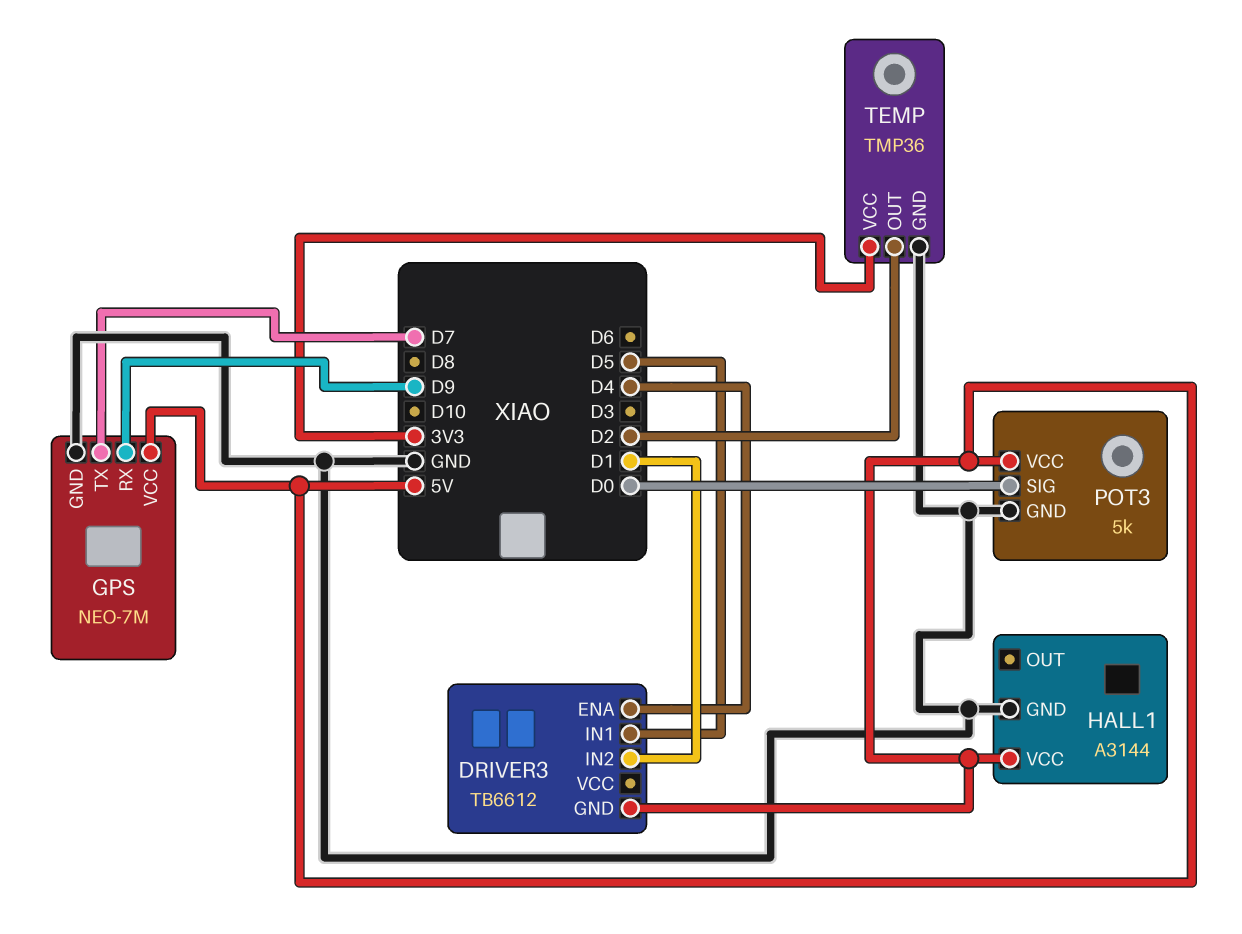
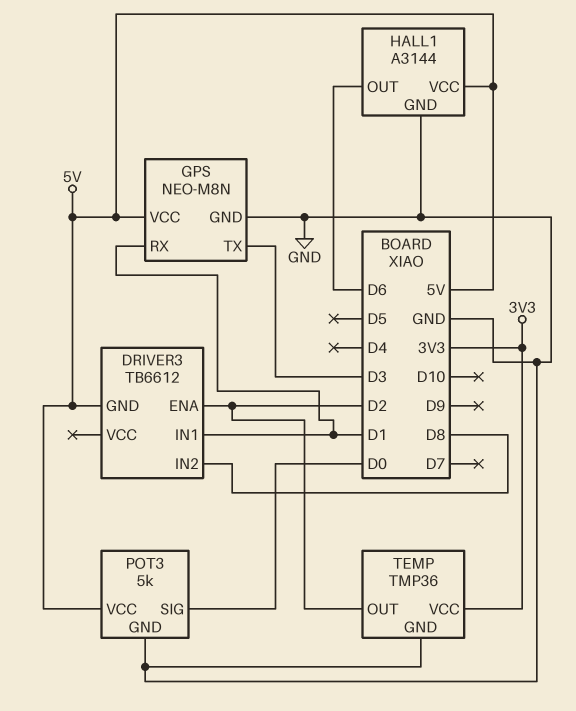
DRIVER3 pin ENA: D4 -> D2
DRIVER3 pin IN1: D5 -> D1
DRIVER3 pin IN2: D1 -> D8
GPS: NEO-7M -> NEO-M8N
GPS pin RX: D9 -> D1
GPS pin TX: D7 -> D3
HALL1 pin OUT: none -> D6

